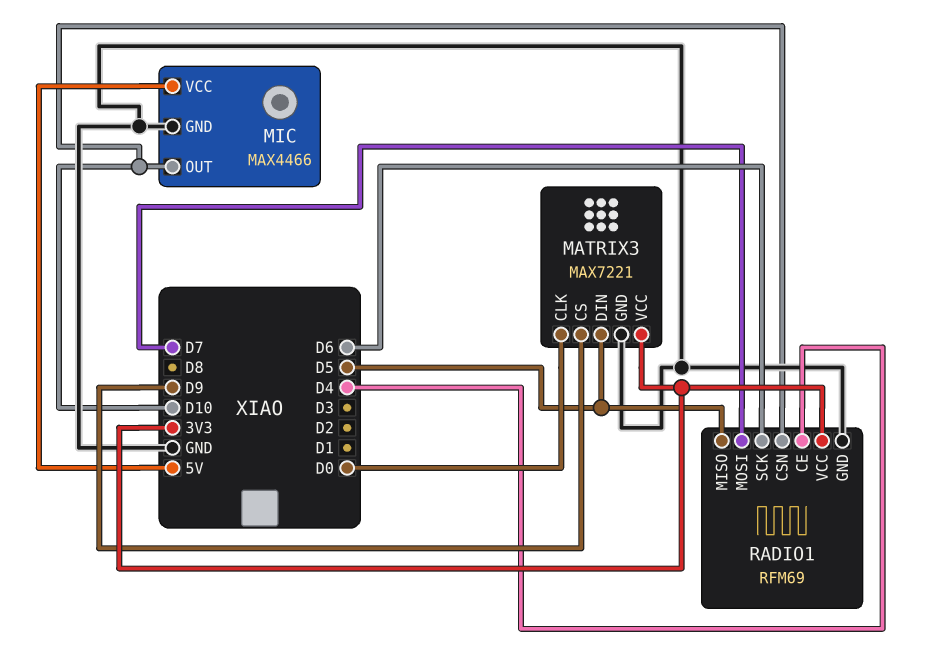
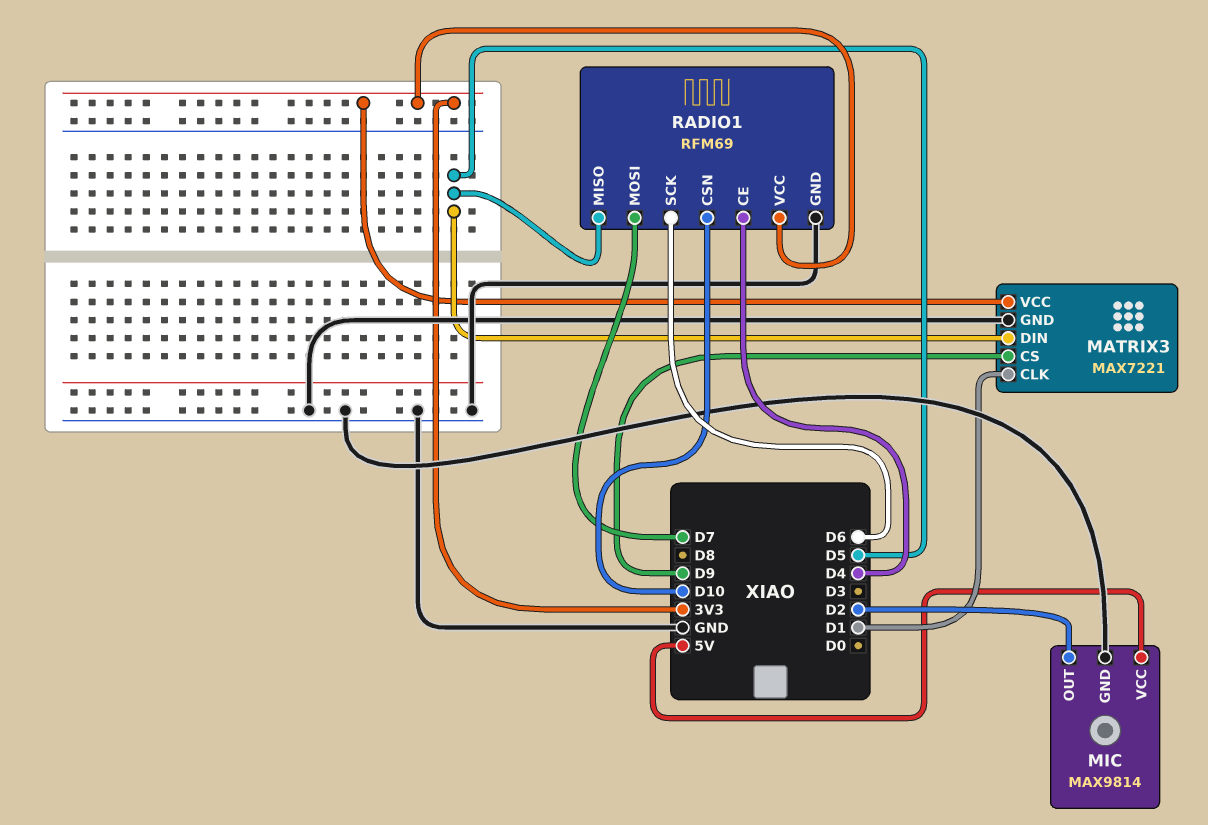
MATRIX3 pin CLK: D0 -> D1
MIC: MAX4466 -> MAX9814
MIC pin OUT: D10 -> D2

